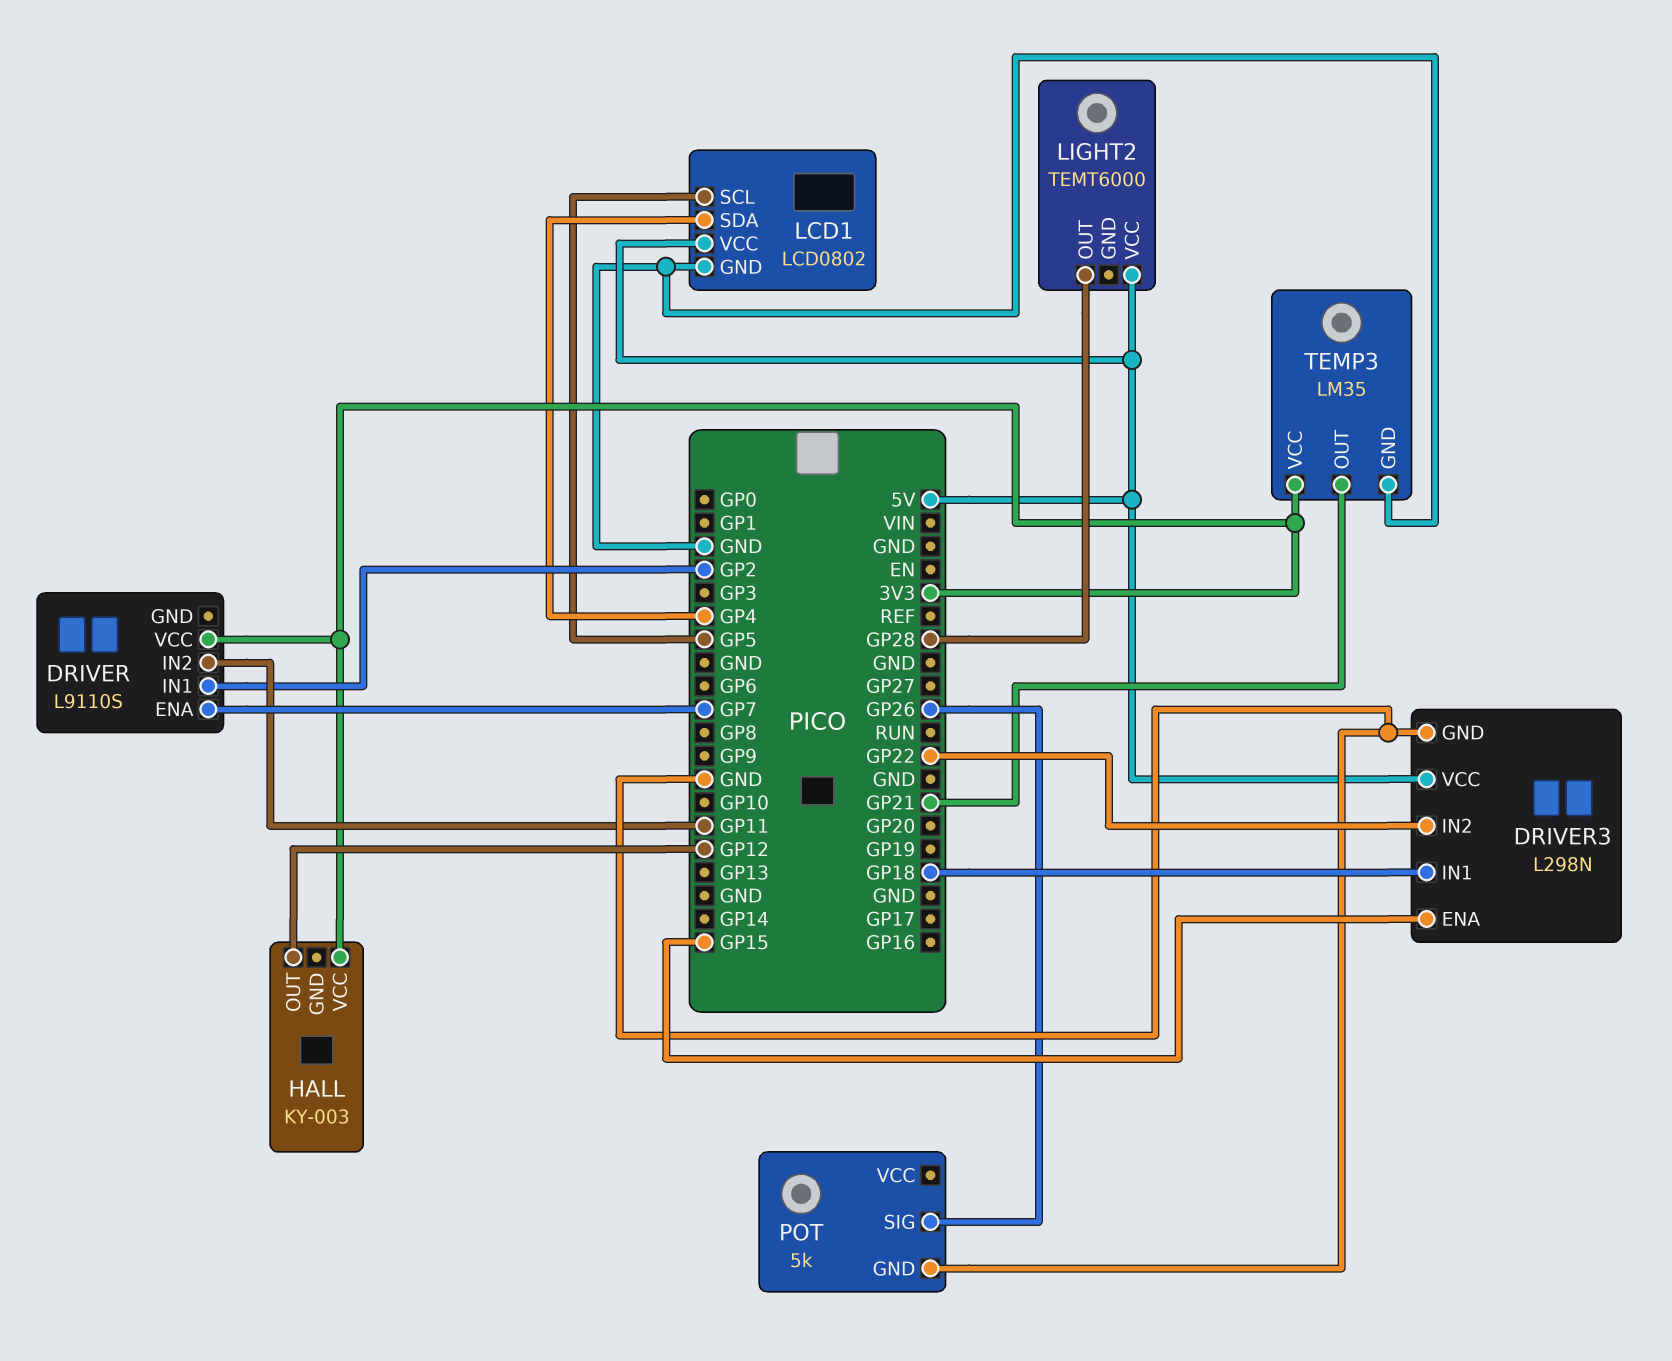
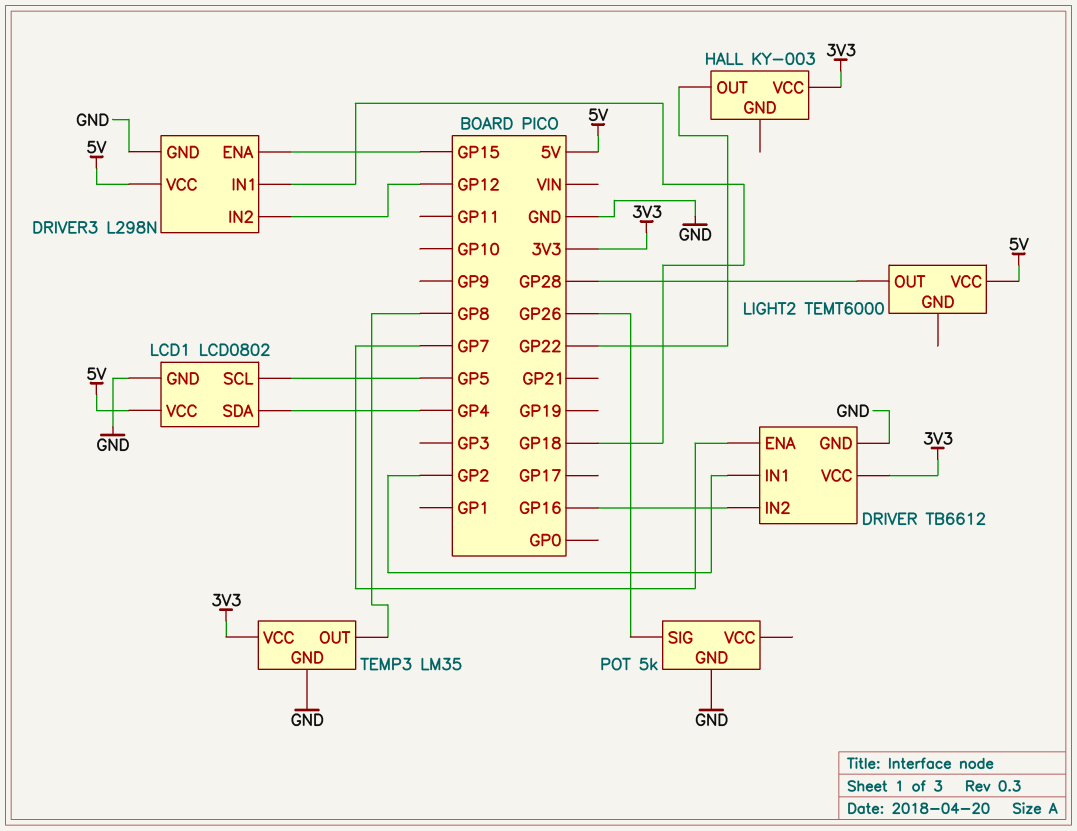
DRIVER: L9110S -> TB6612
DRIVER pin GND: none -> GND
DRIVER pin IN2: GP11 -> GP16
DRIVER3 pin IN2: GP22 -> GP12
HALL pin OUT: GP12 -> GP22
TEMP3 pin OUT: GP21 -> GP8

